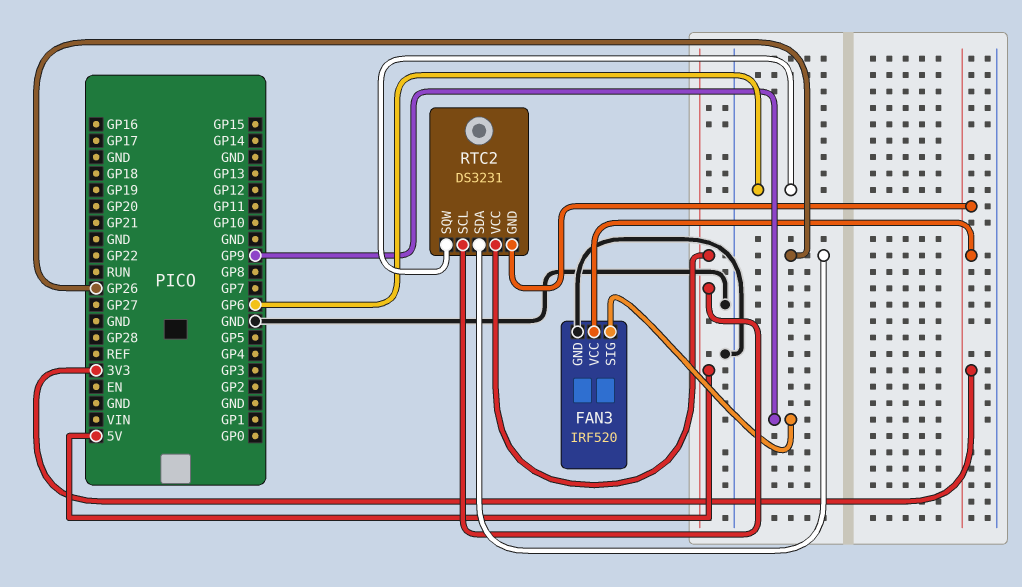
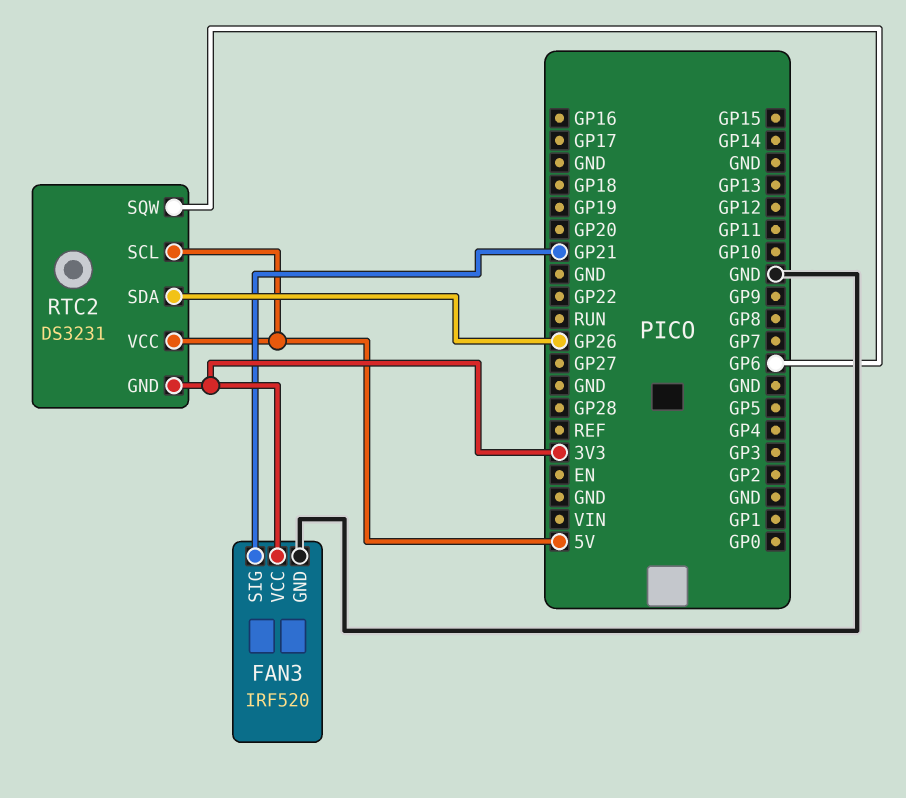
FAN3 pin SIG: GP9 -> GP21

